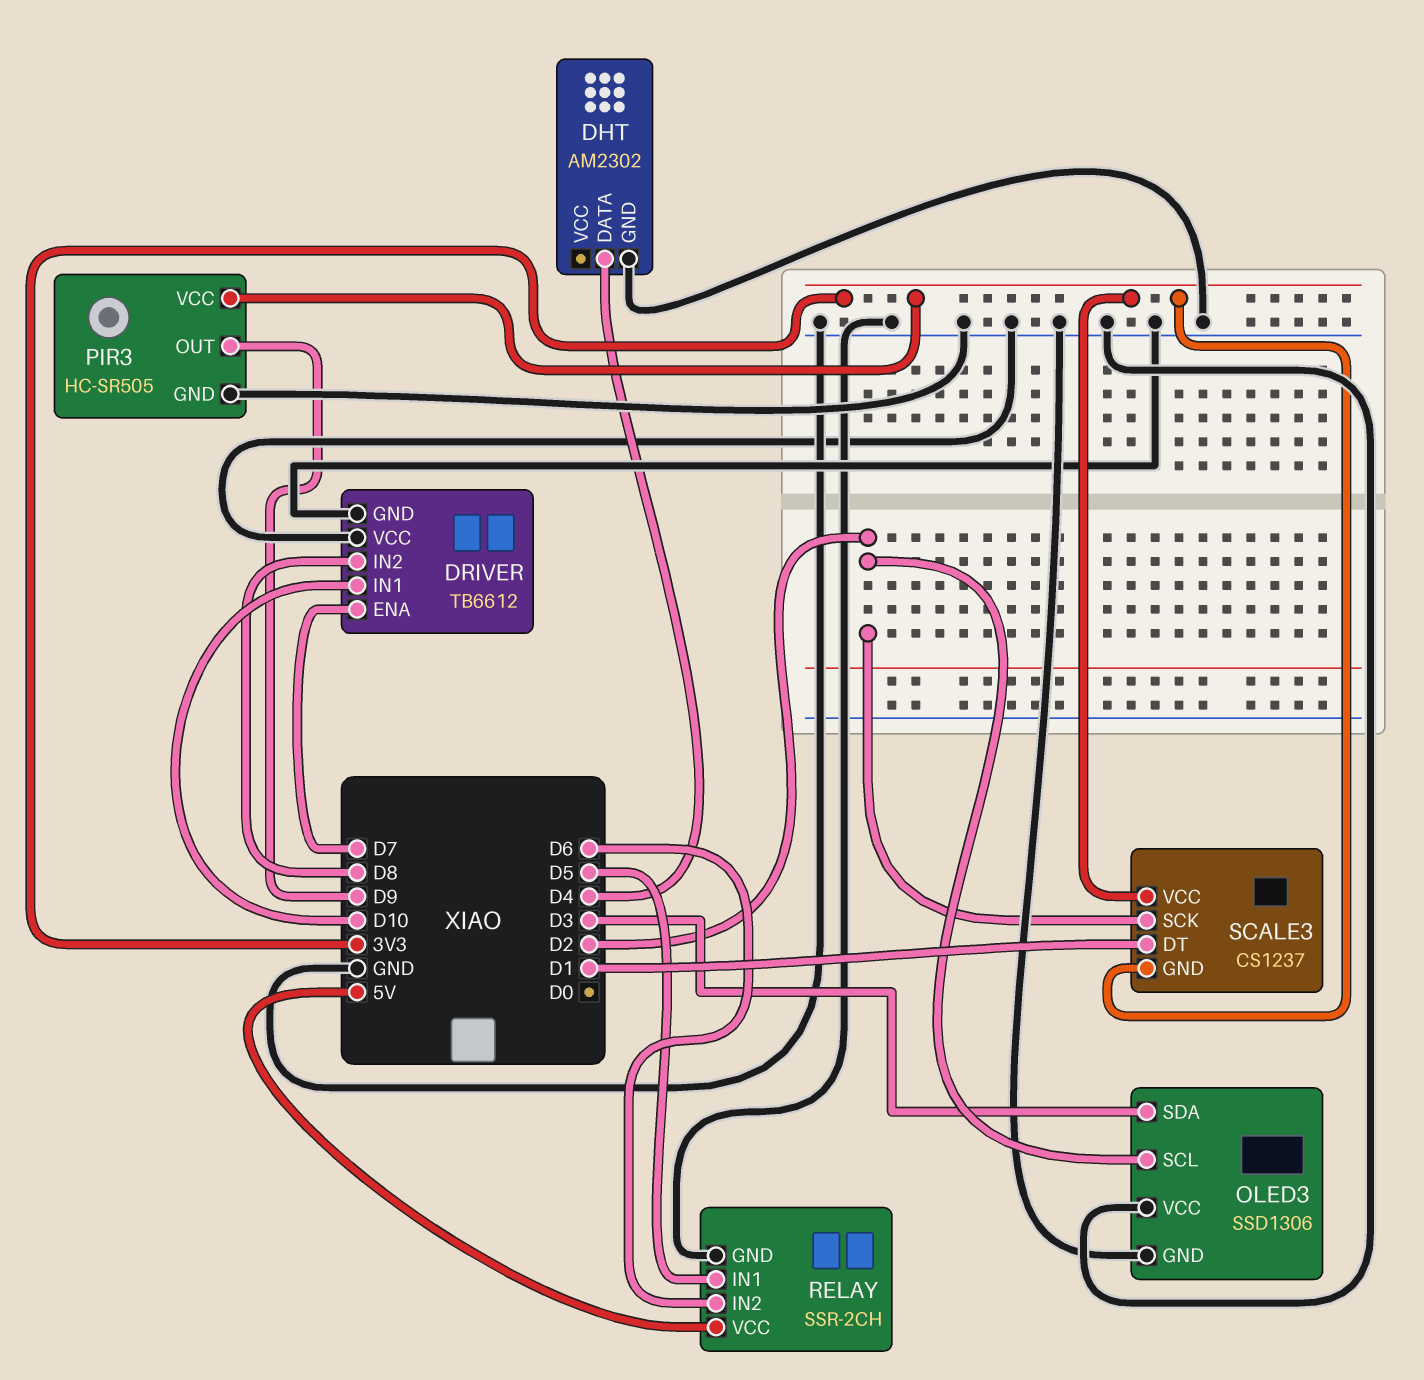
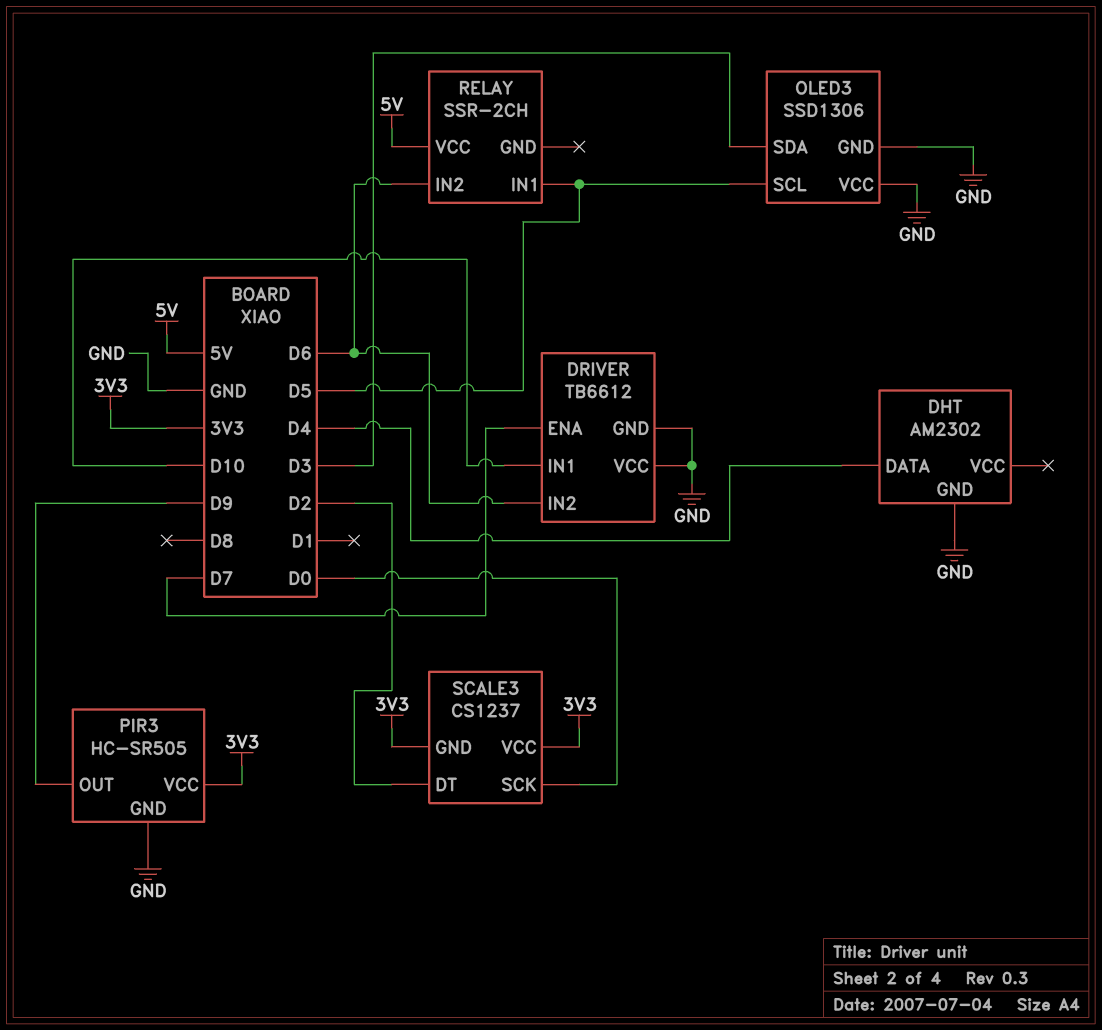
DRIVER pin IN2: D8 -> D6
OLED3 pin SCL: D2 -> D5
RELAY pin GND: GND -> none
SCALE3 pin DT: D1 -> D2
SCALE3 pin SCK: D2 -> D0

